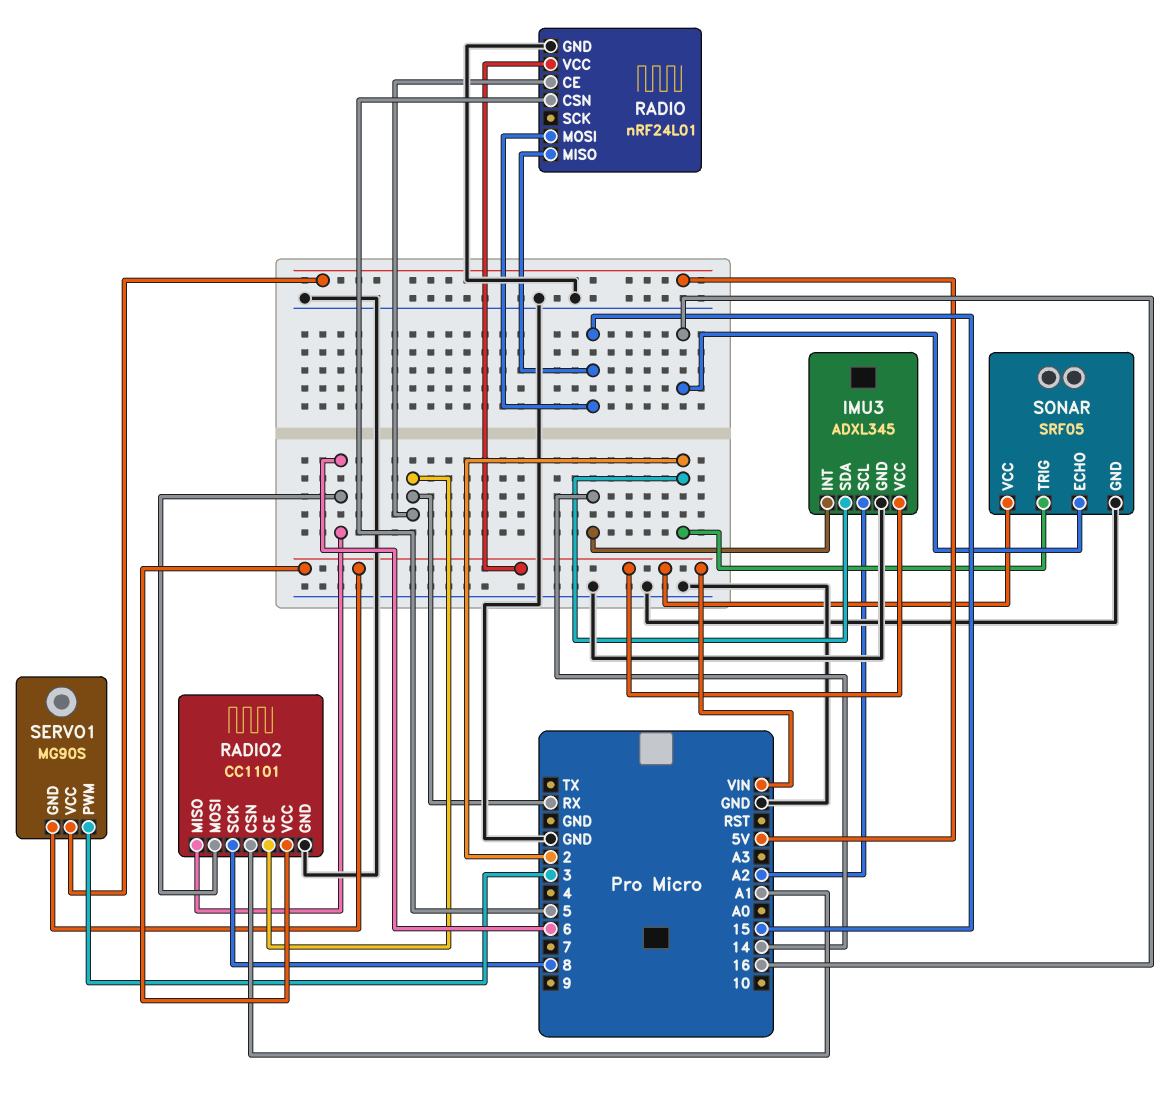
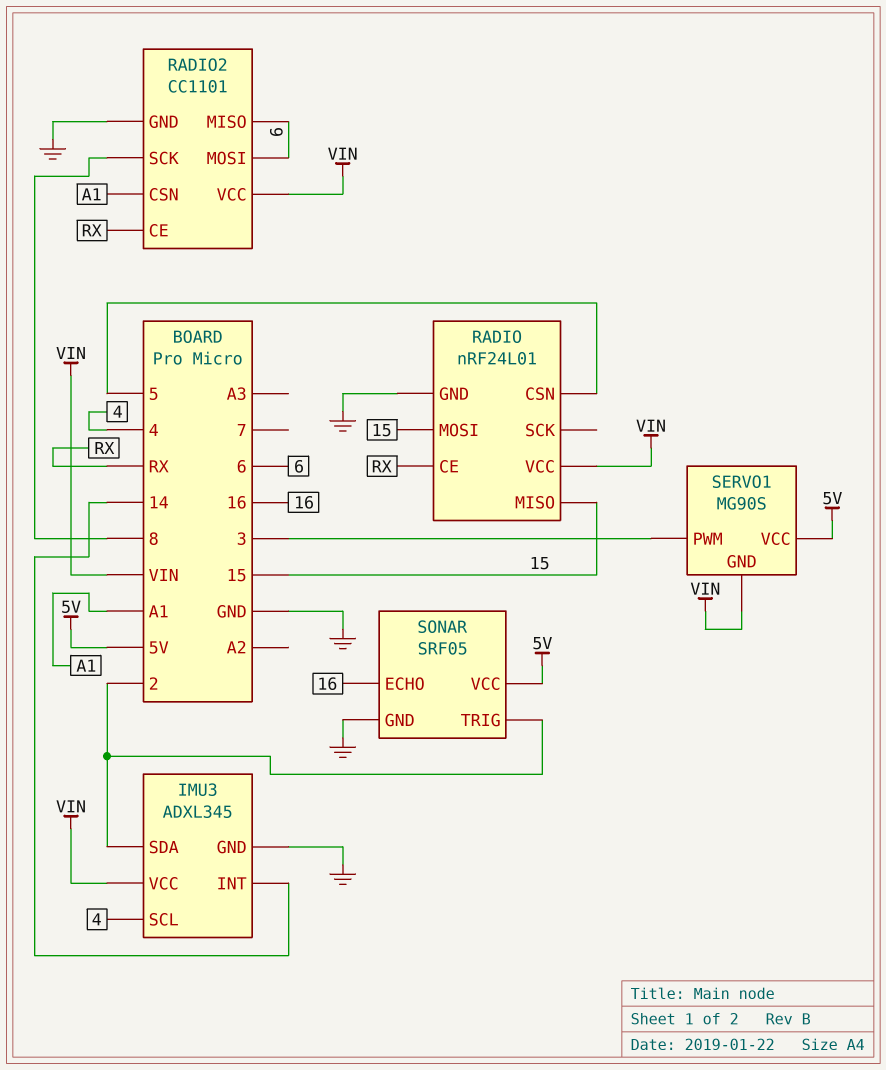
IMU3 pin SCL: A2 -> 4
SONAR pin VCC: VIN -> 5V

